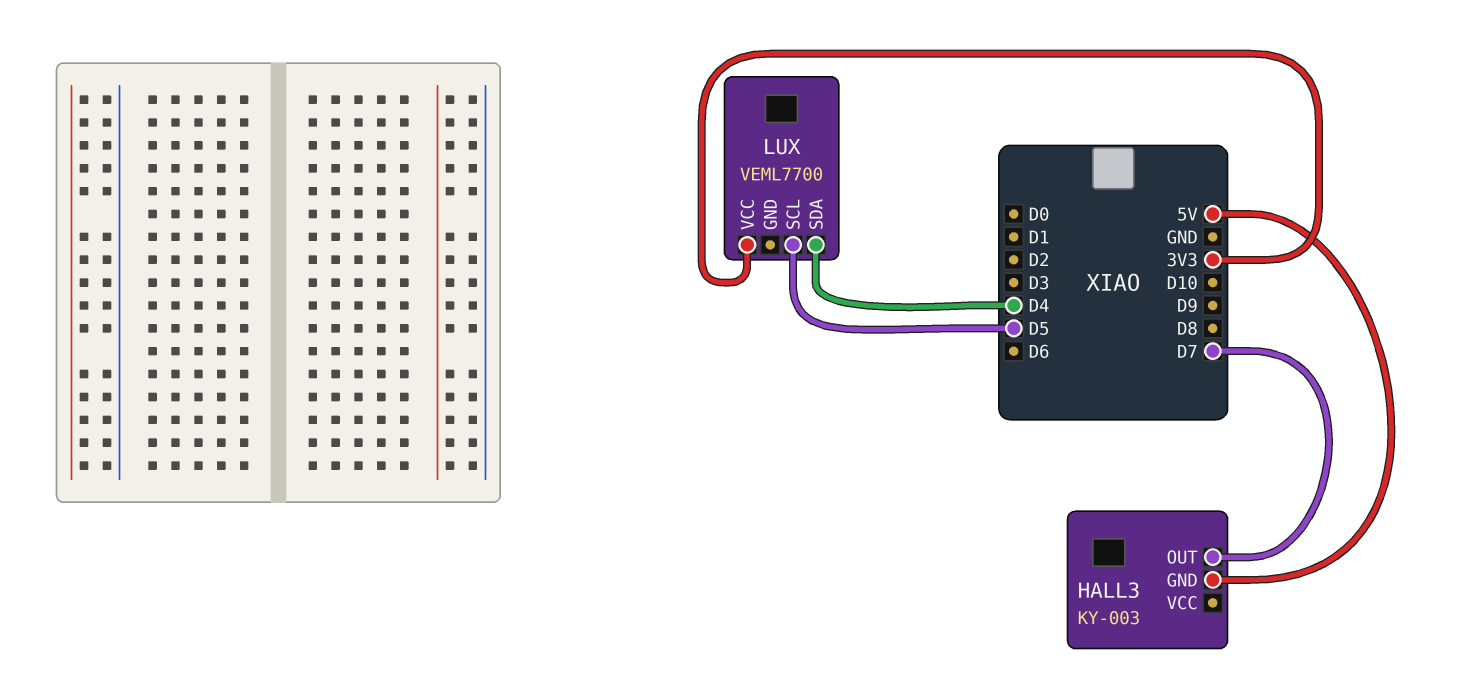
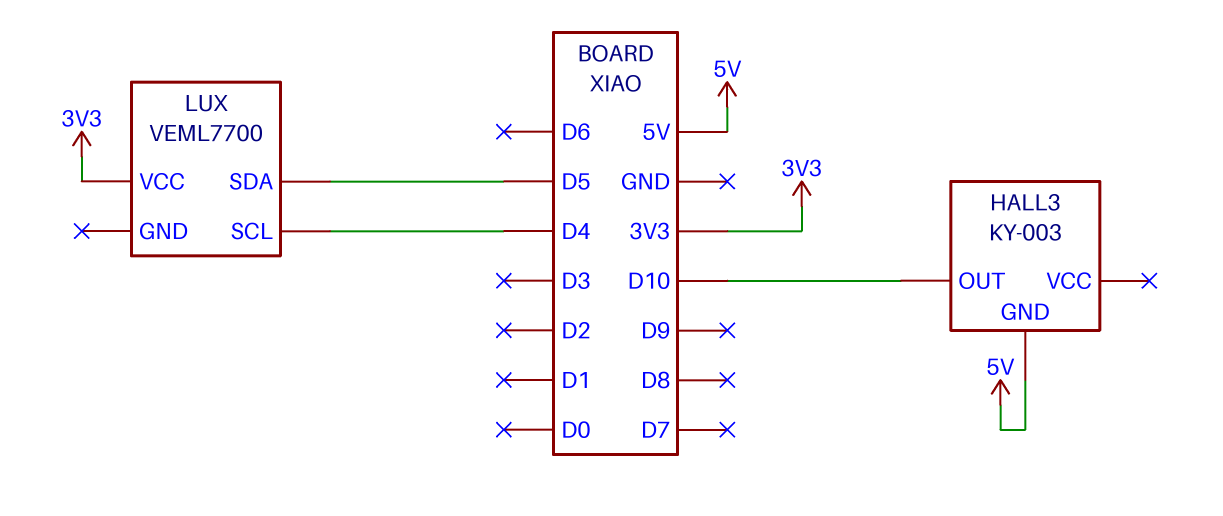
HALL3 pin OUT: D7 -> D10
LUX pin SCL: D5 -> D4
LUX pin SDA: D4 -> D5

